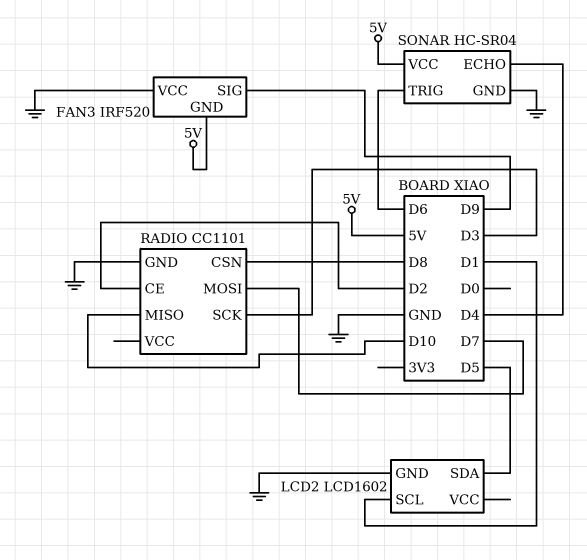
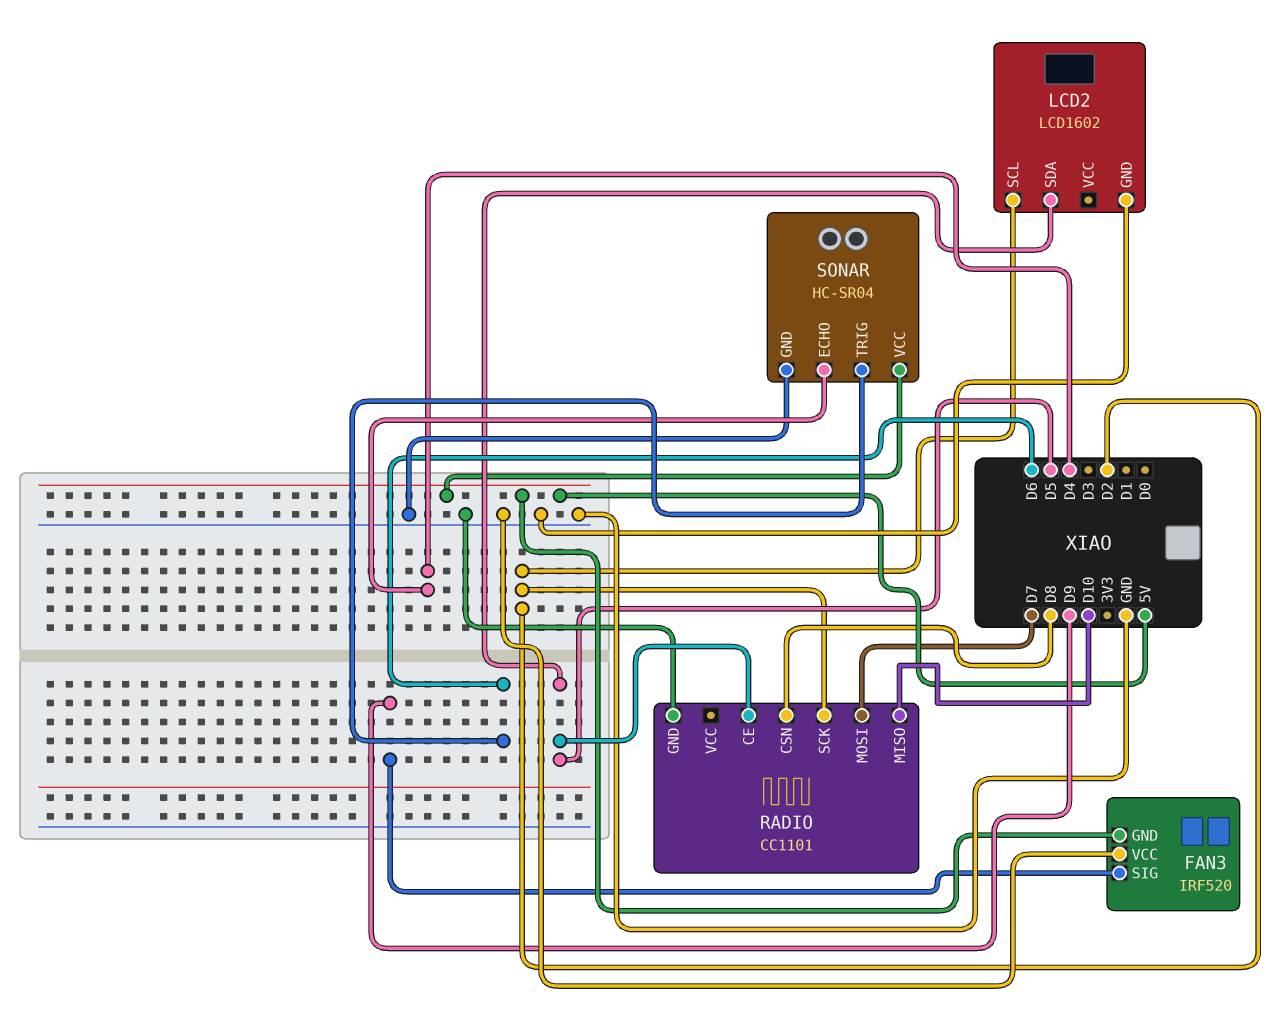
LCD2 pin SCL: D1 -> D2
RADIO pin CE: D2 -> D5
RADIO pin SCK: D3 -> D2

